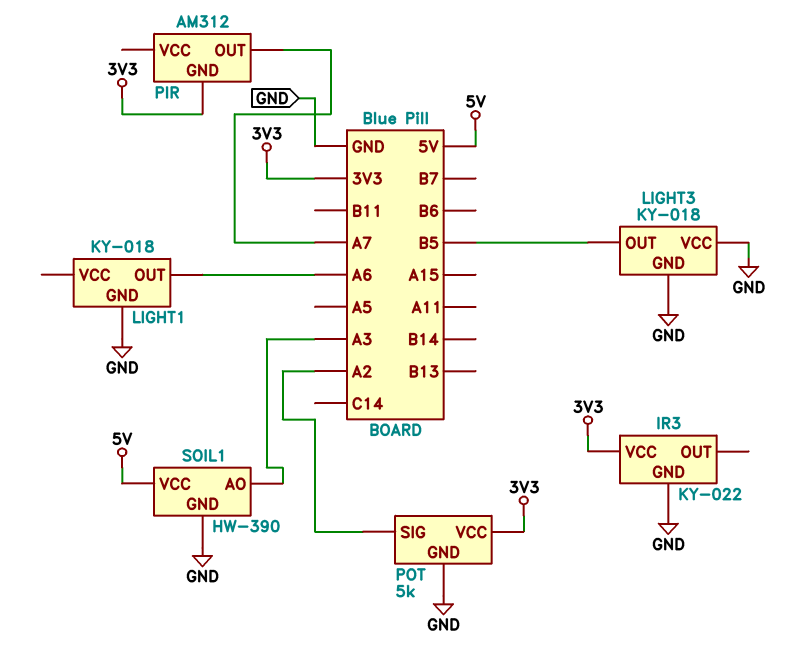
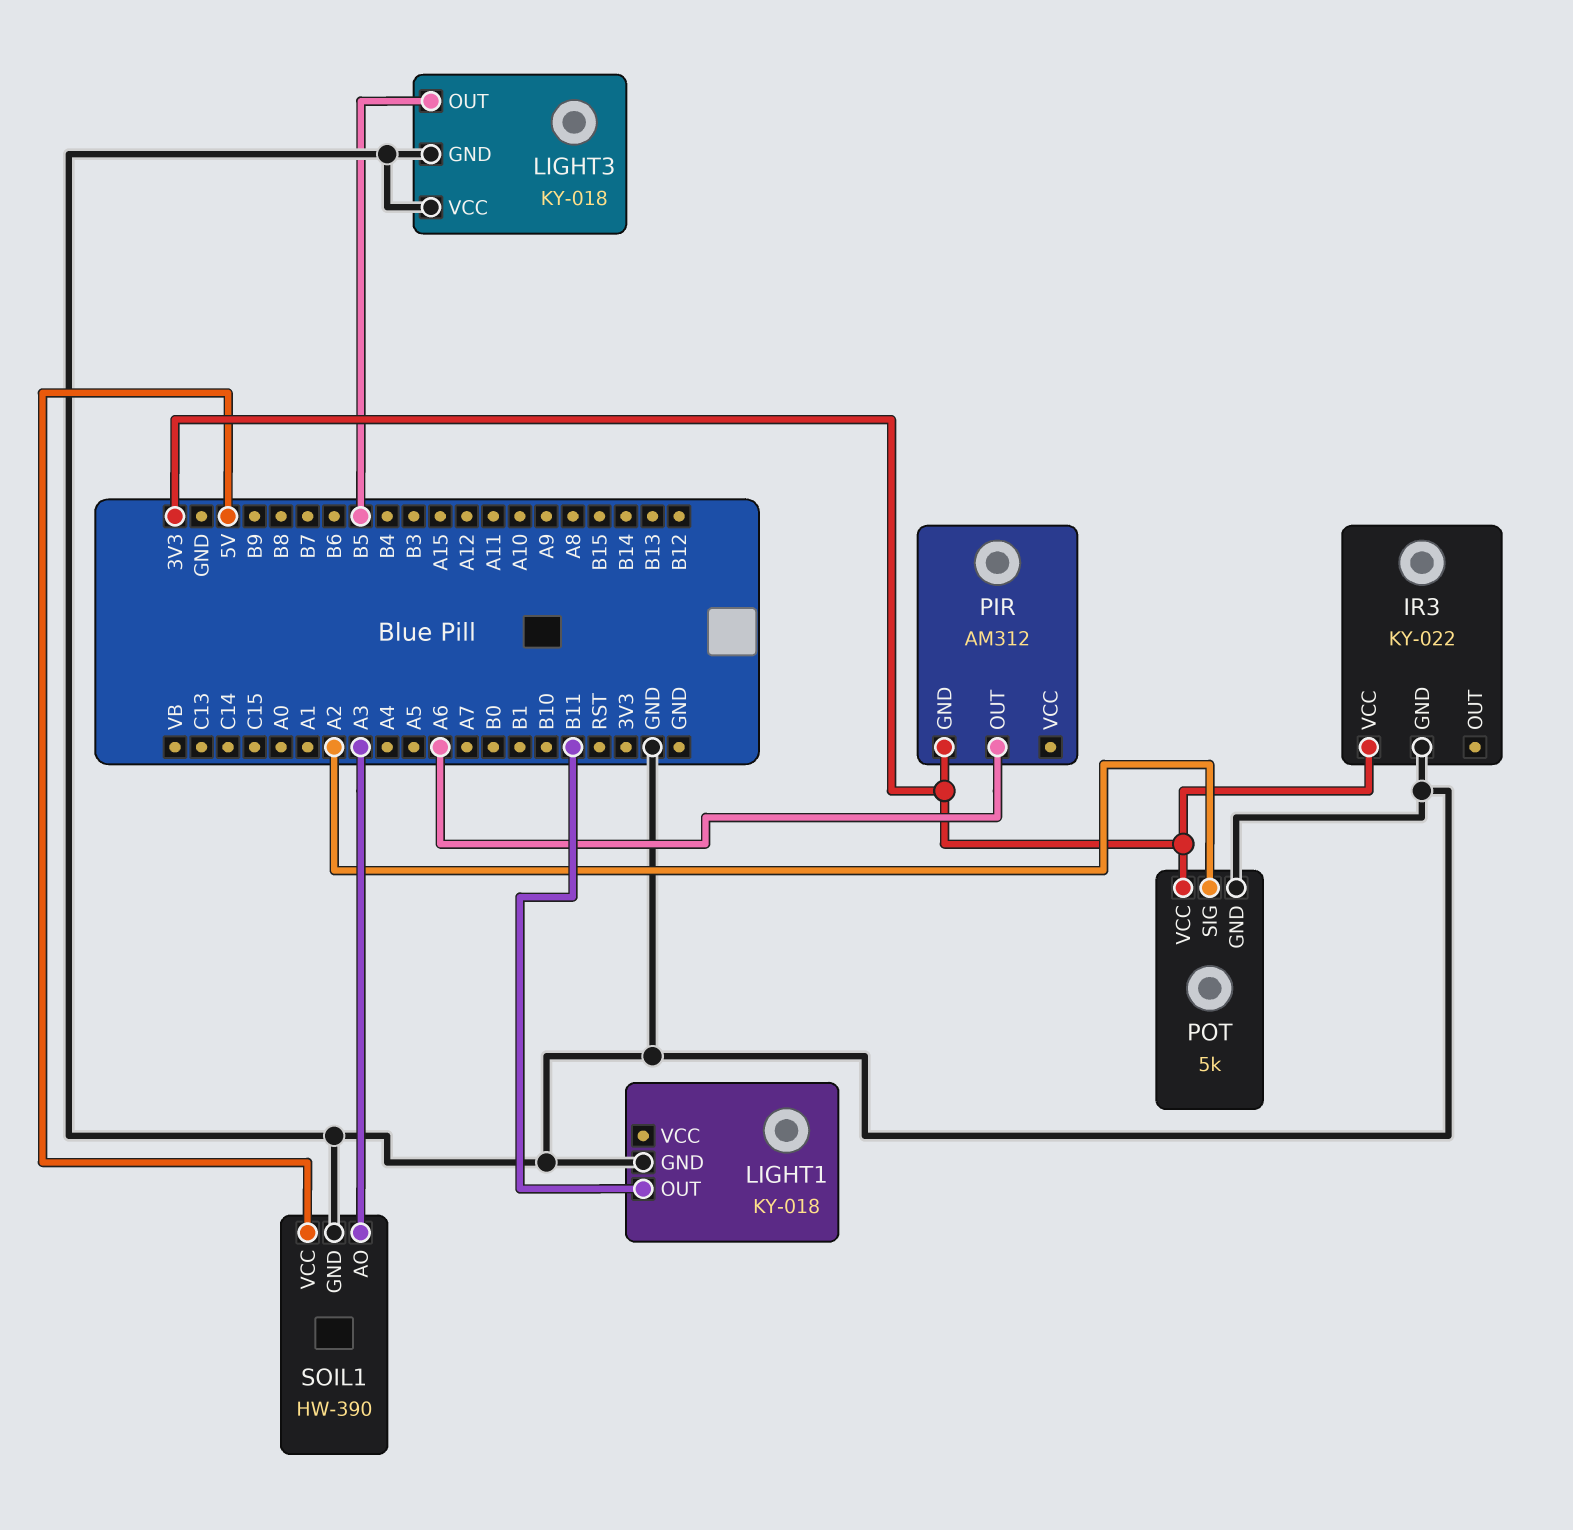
LIGHT1 pin OUT: A6 -> B11
PIR pin OUT: A7 -> A6

